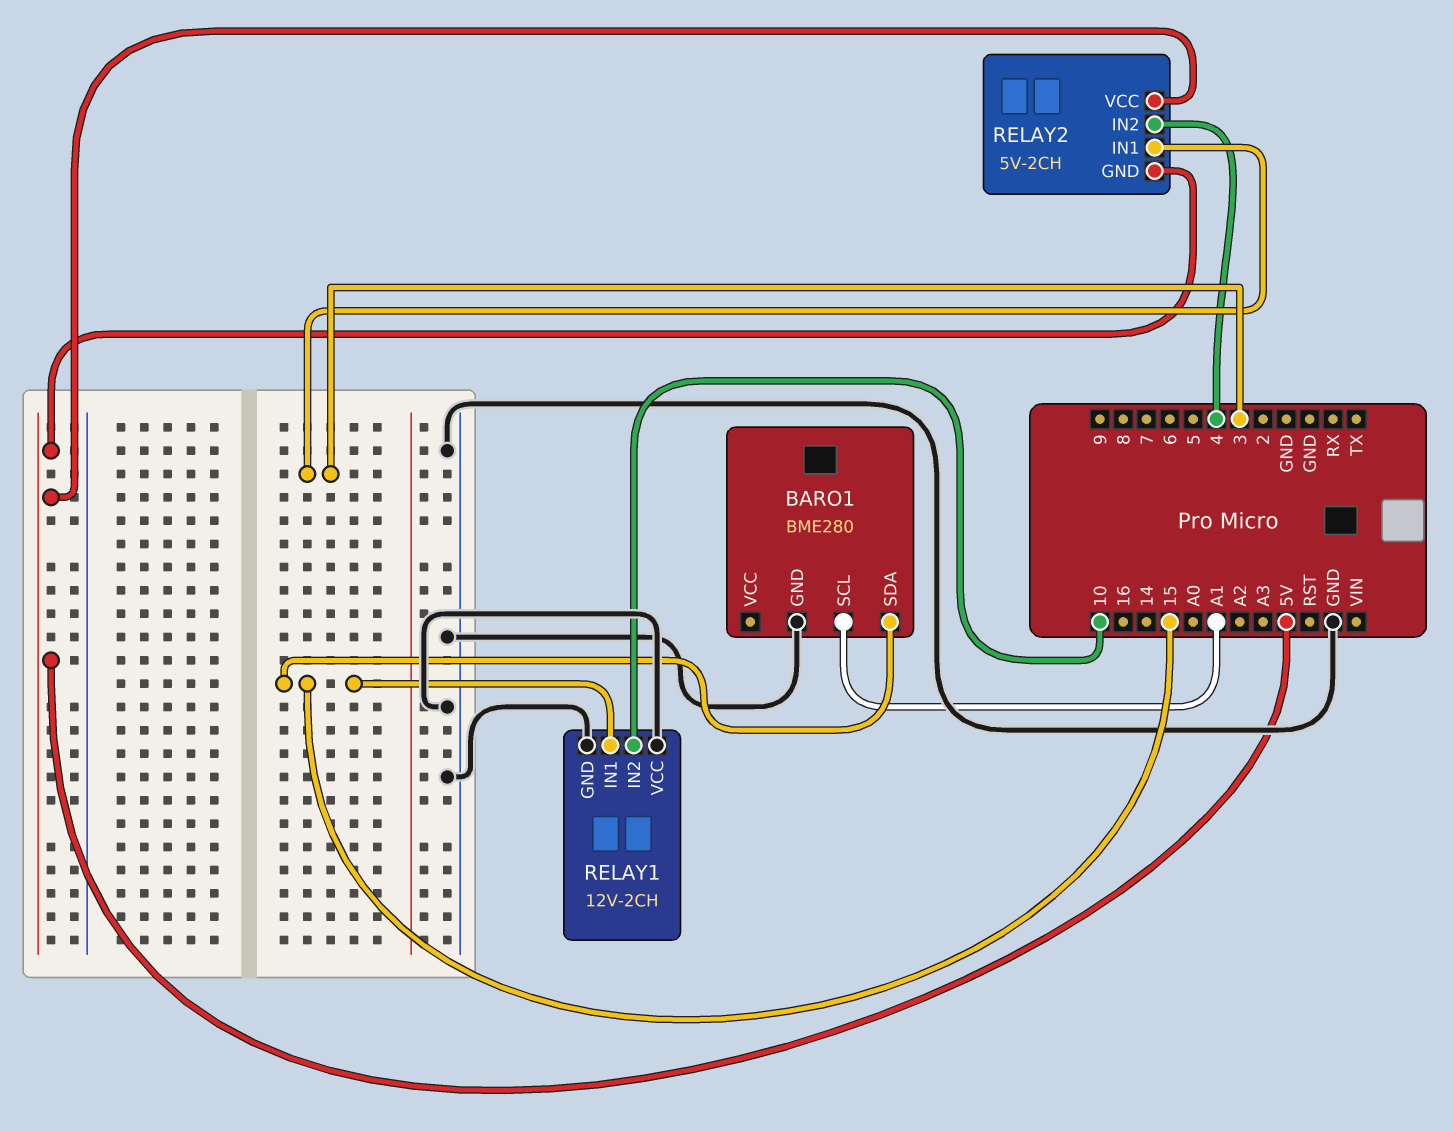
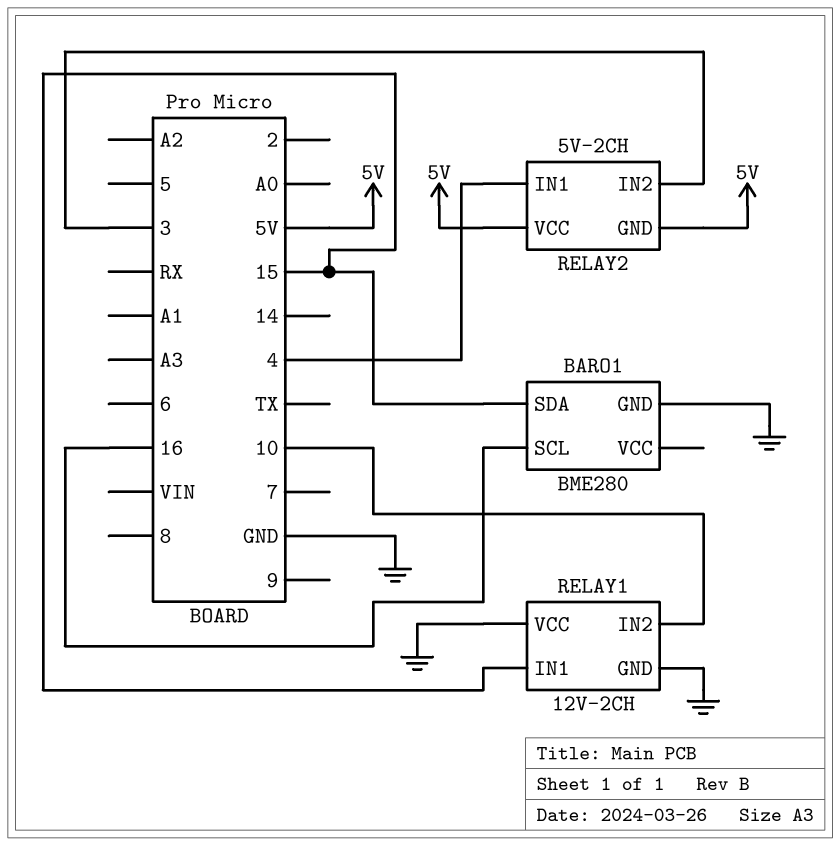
BARO1 pin SCL: A1 -> 16
RELAY2 pin IN1: 3 -> 4
RELAY2 pin IN2: 4 -> 3

